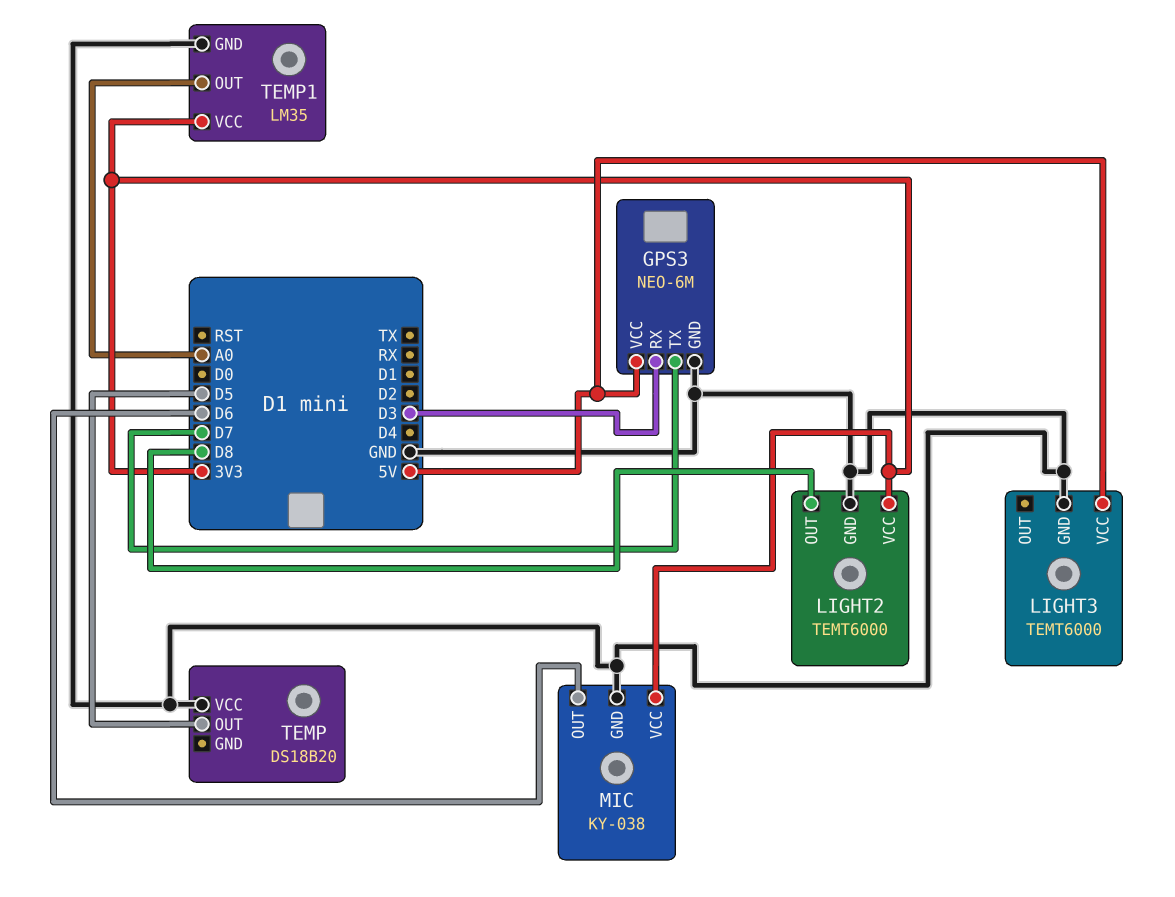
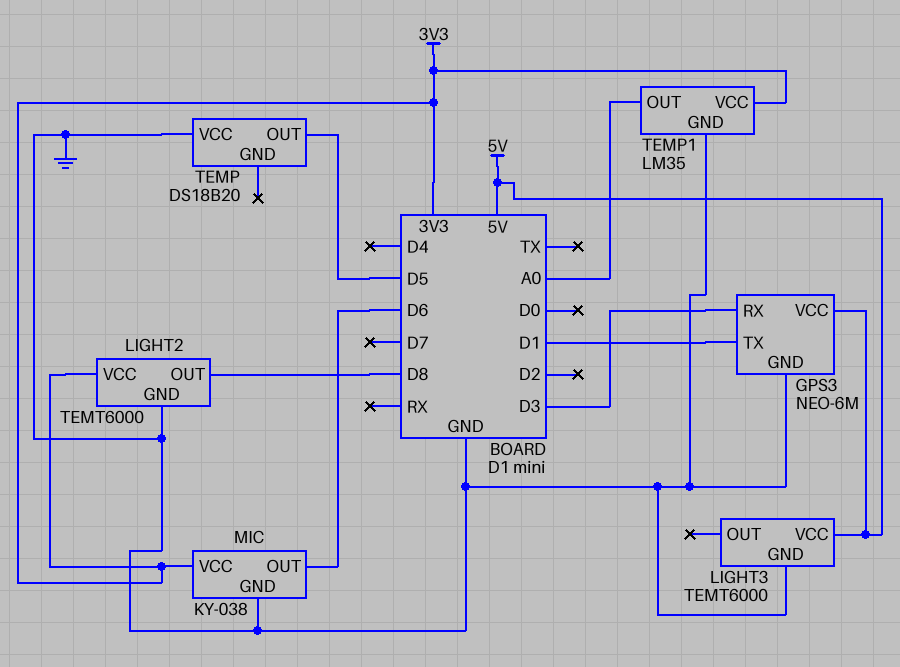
GPS3 pin TX: D7 -> D1

